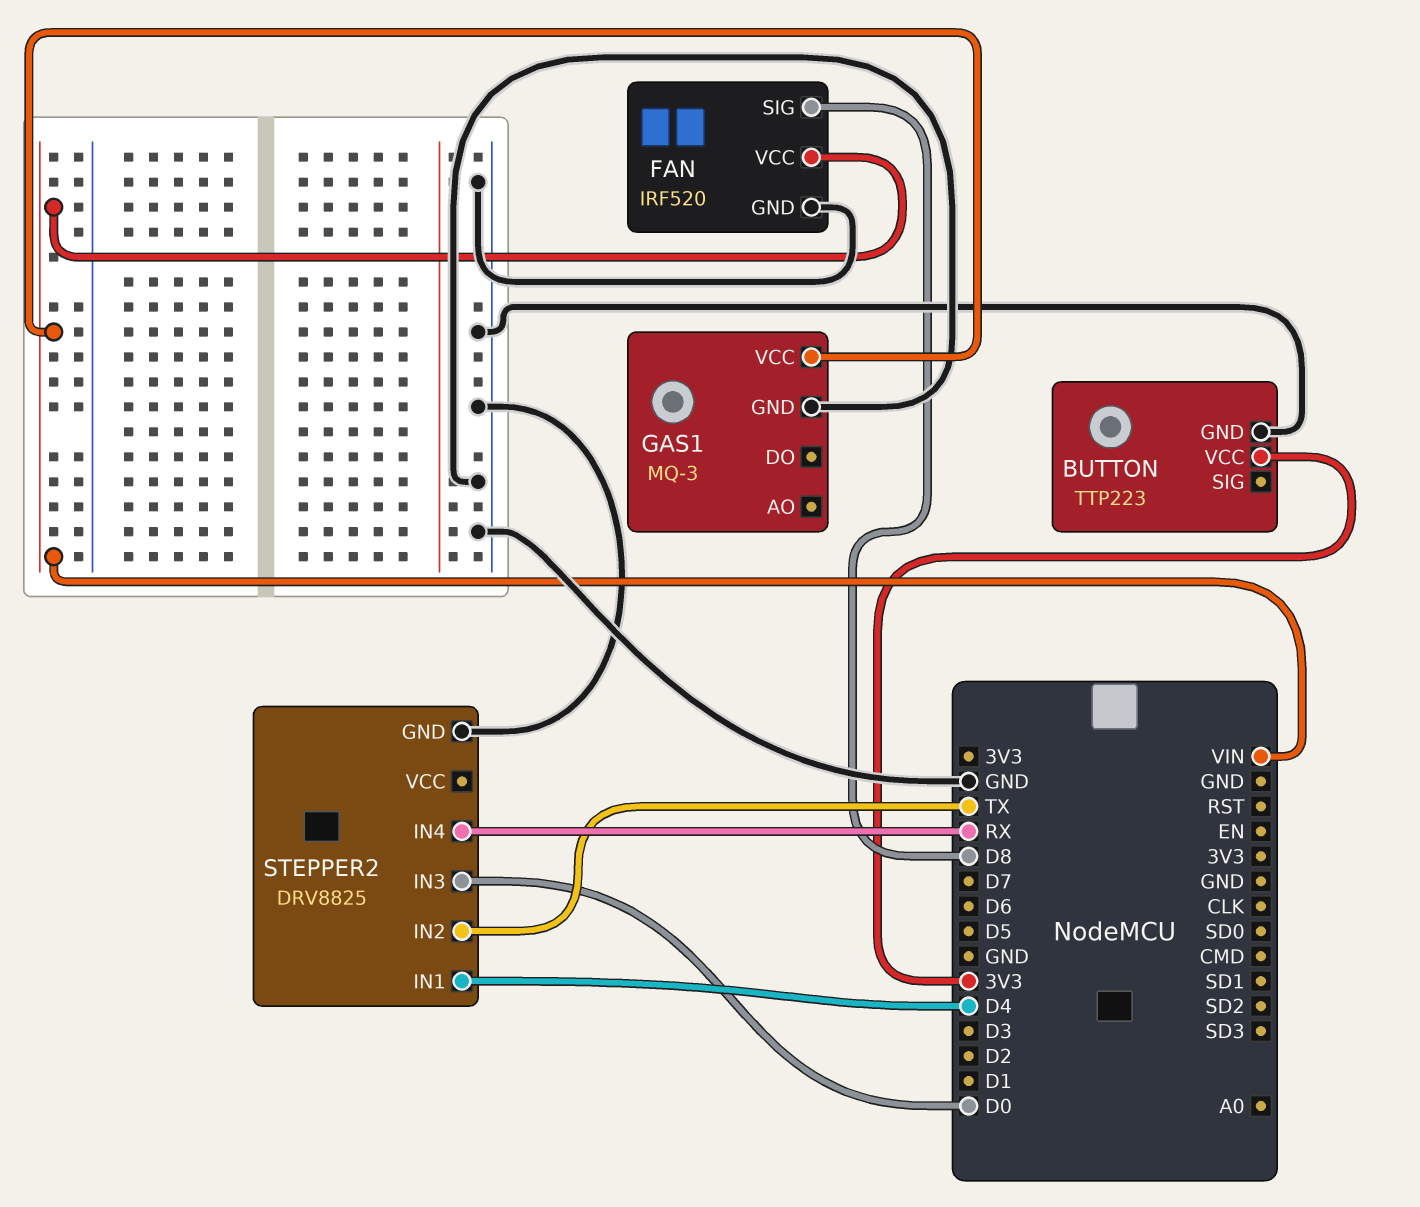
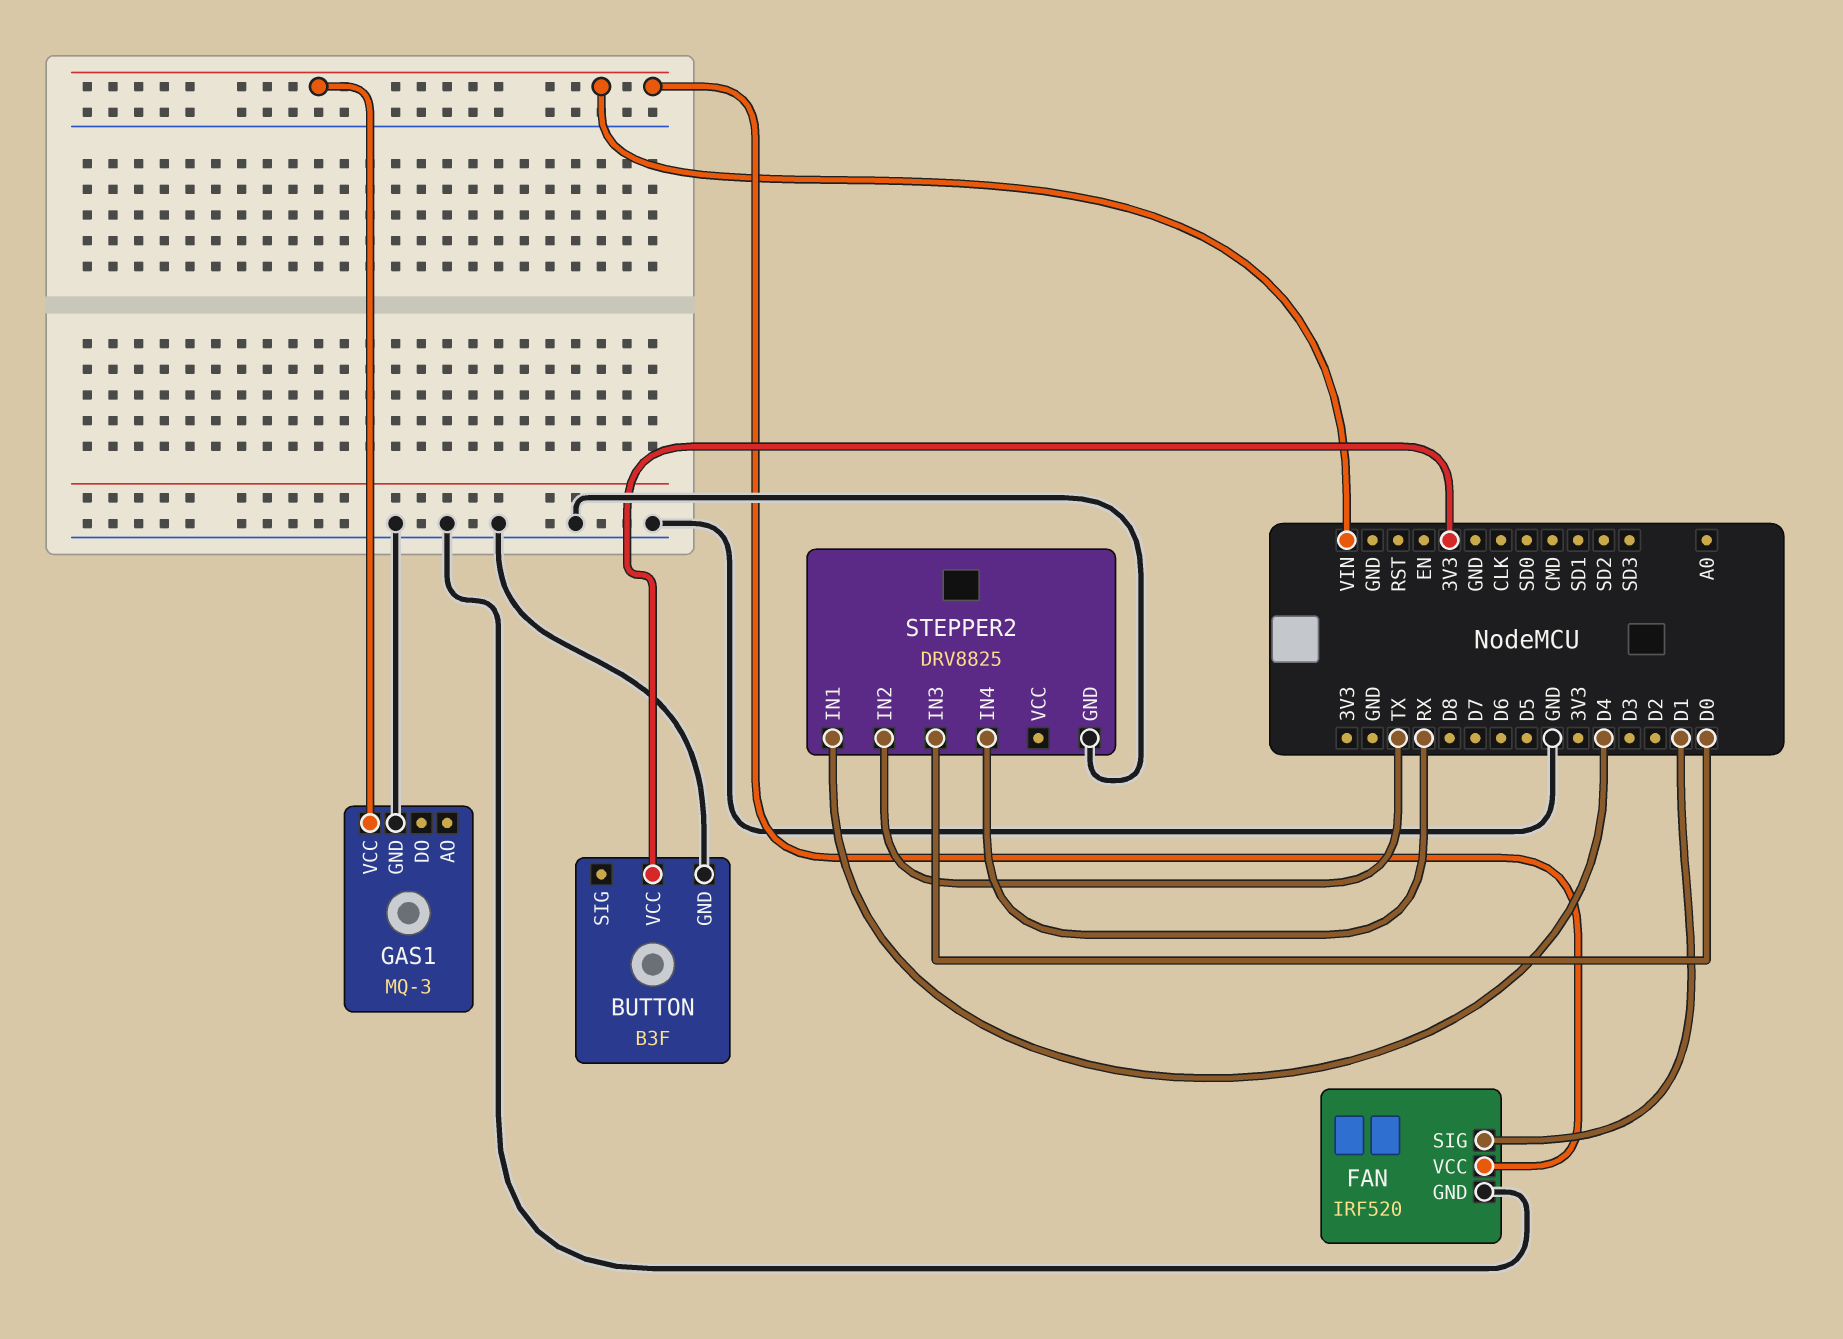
BUTTON: TTP223 -> B3F
FAN pin SIG: D8 -> D1

